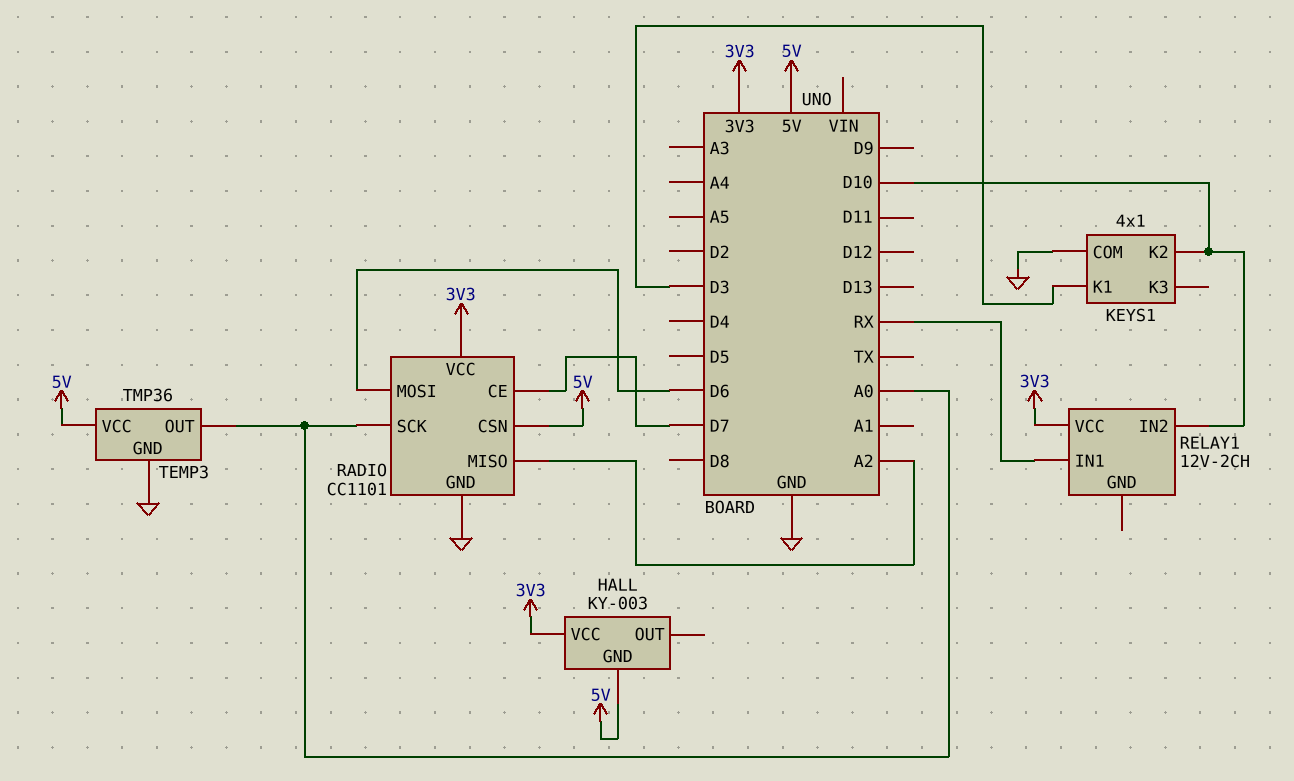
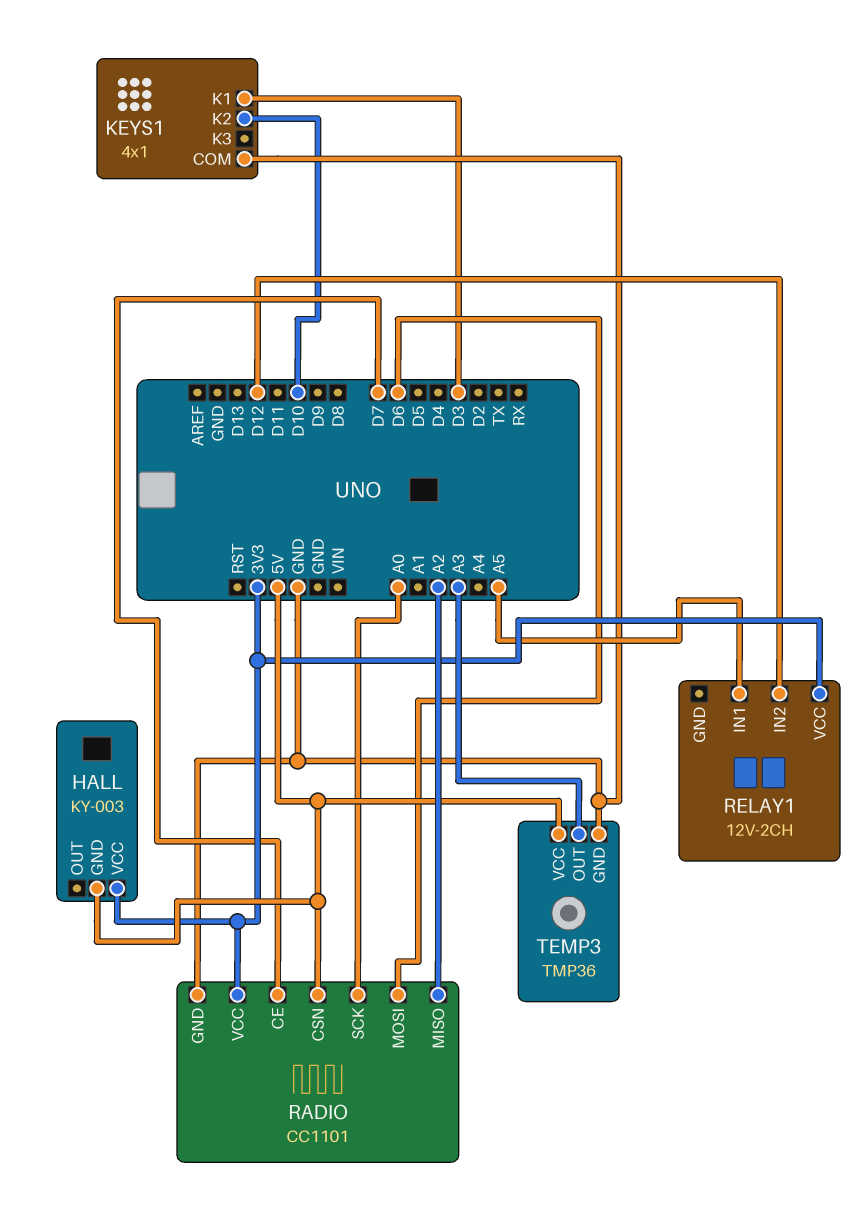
RELAY1 pin IN1: RX -> A5
RELAY1 pin IN2: D10 -> D12
TEMP3 pin OUT: A0 -> A3

